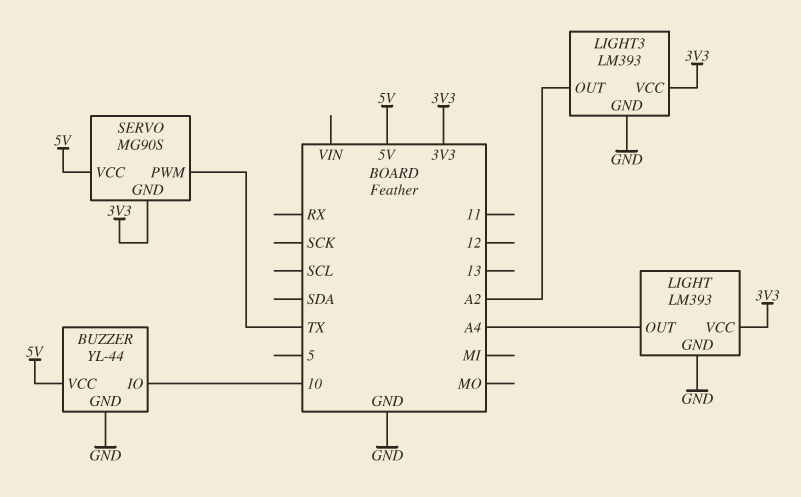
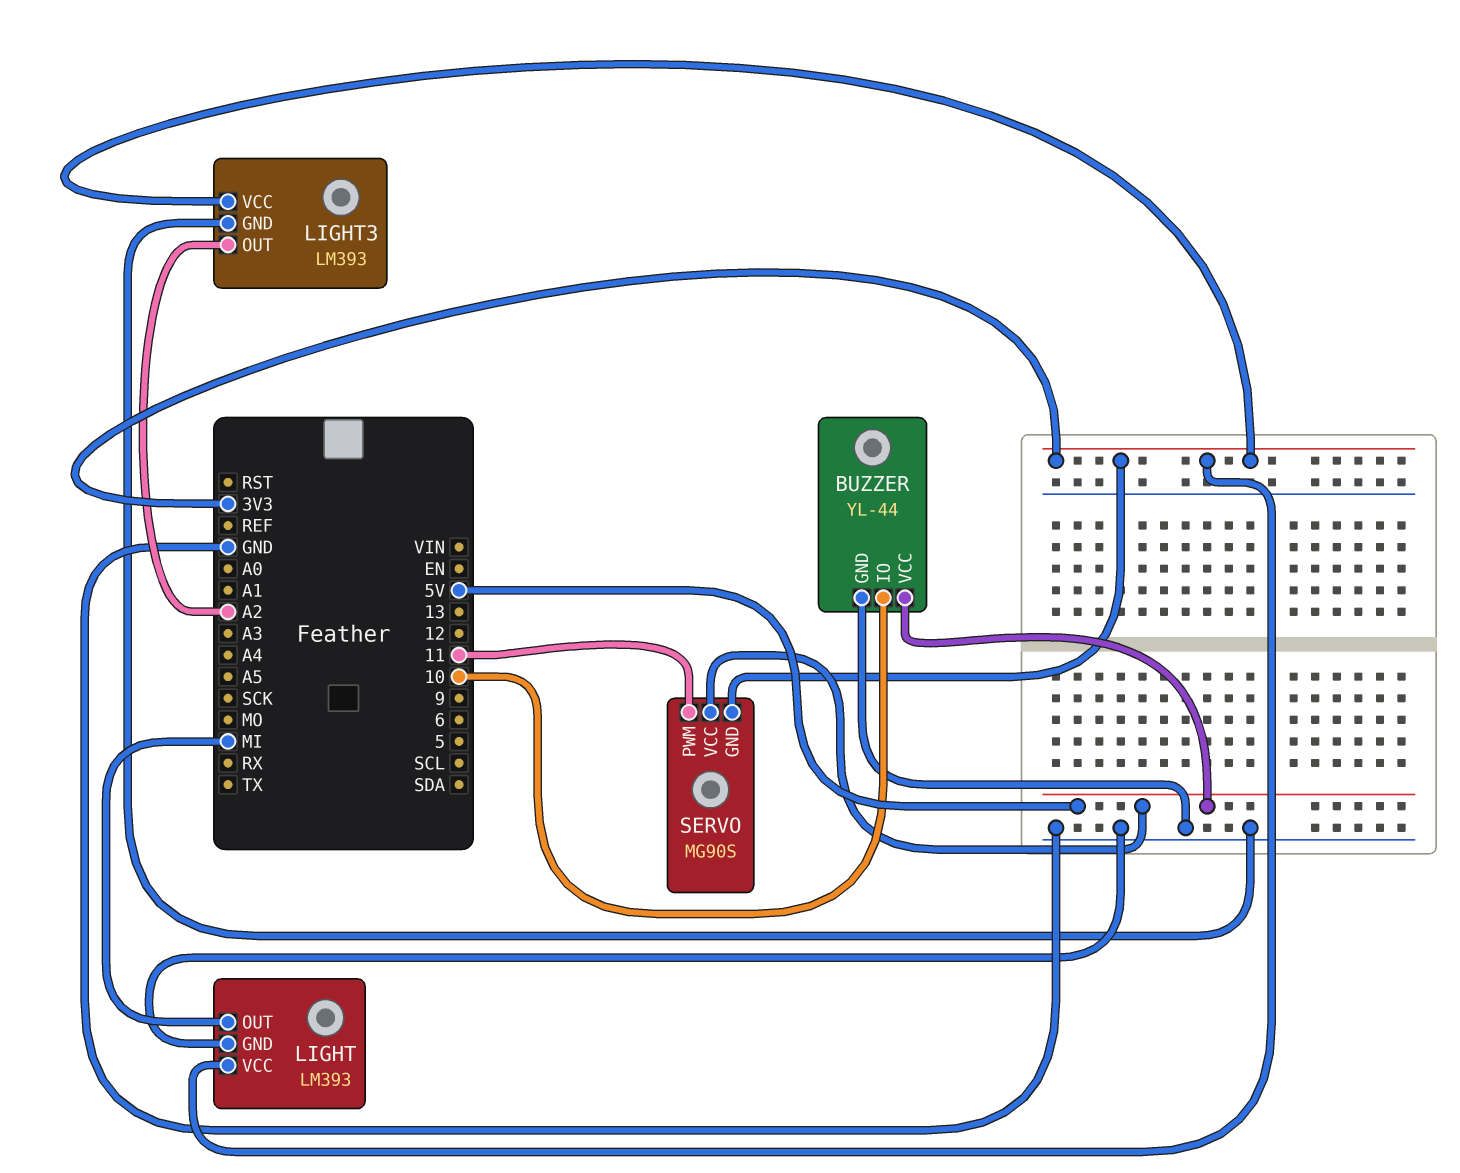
LIGHT pin OUT: A4 -> MI
SERVO pin PWM: TX -> 11

